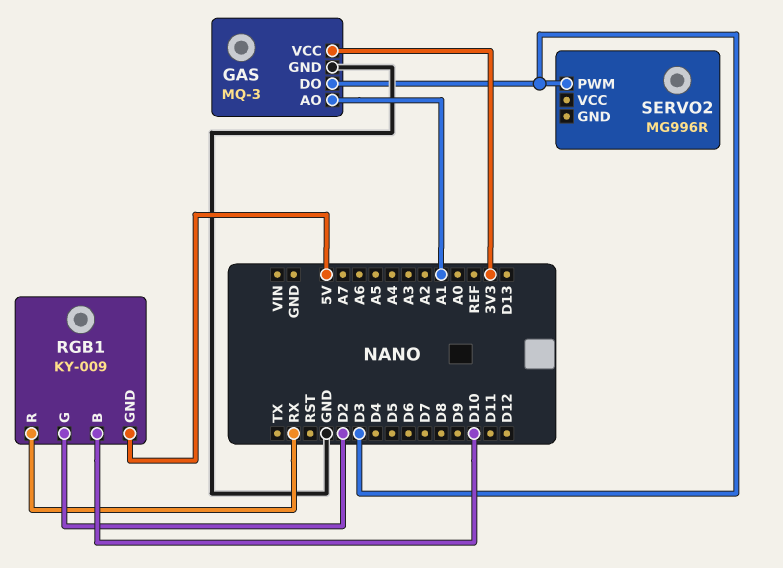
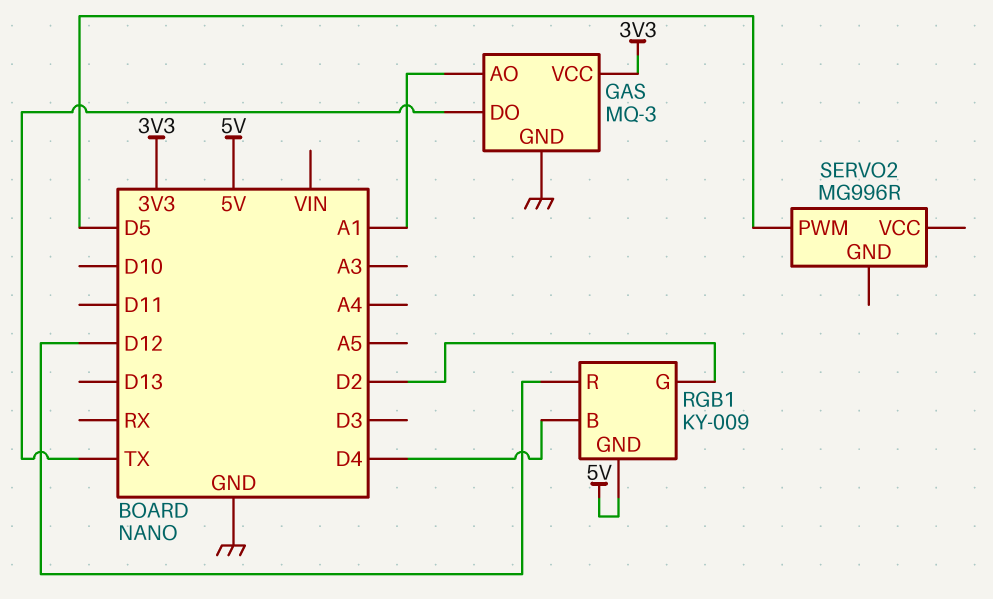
GAS pin DO: D3 -> TX
RGB1 pin B: D10 -> D4
RGB1 pin R: RX -> D12
SERVO2 pin PWM: D3 -> D5

